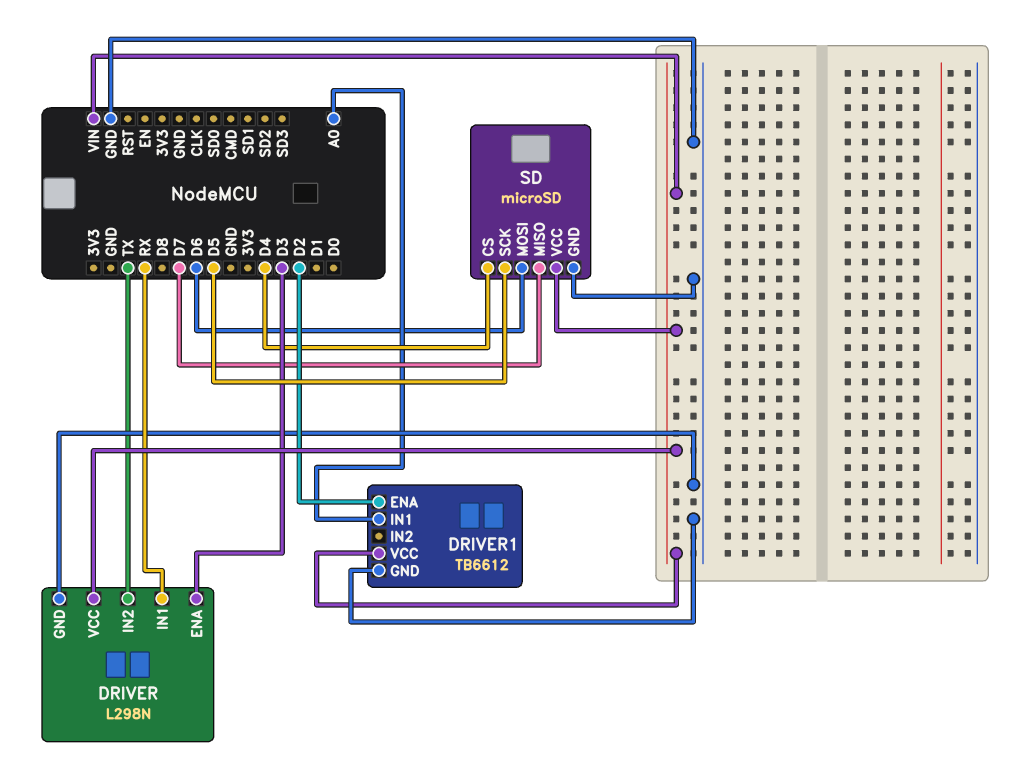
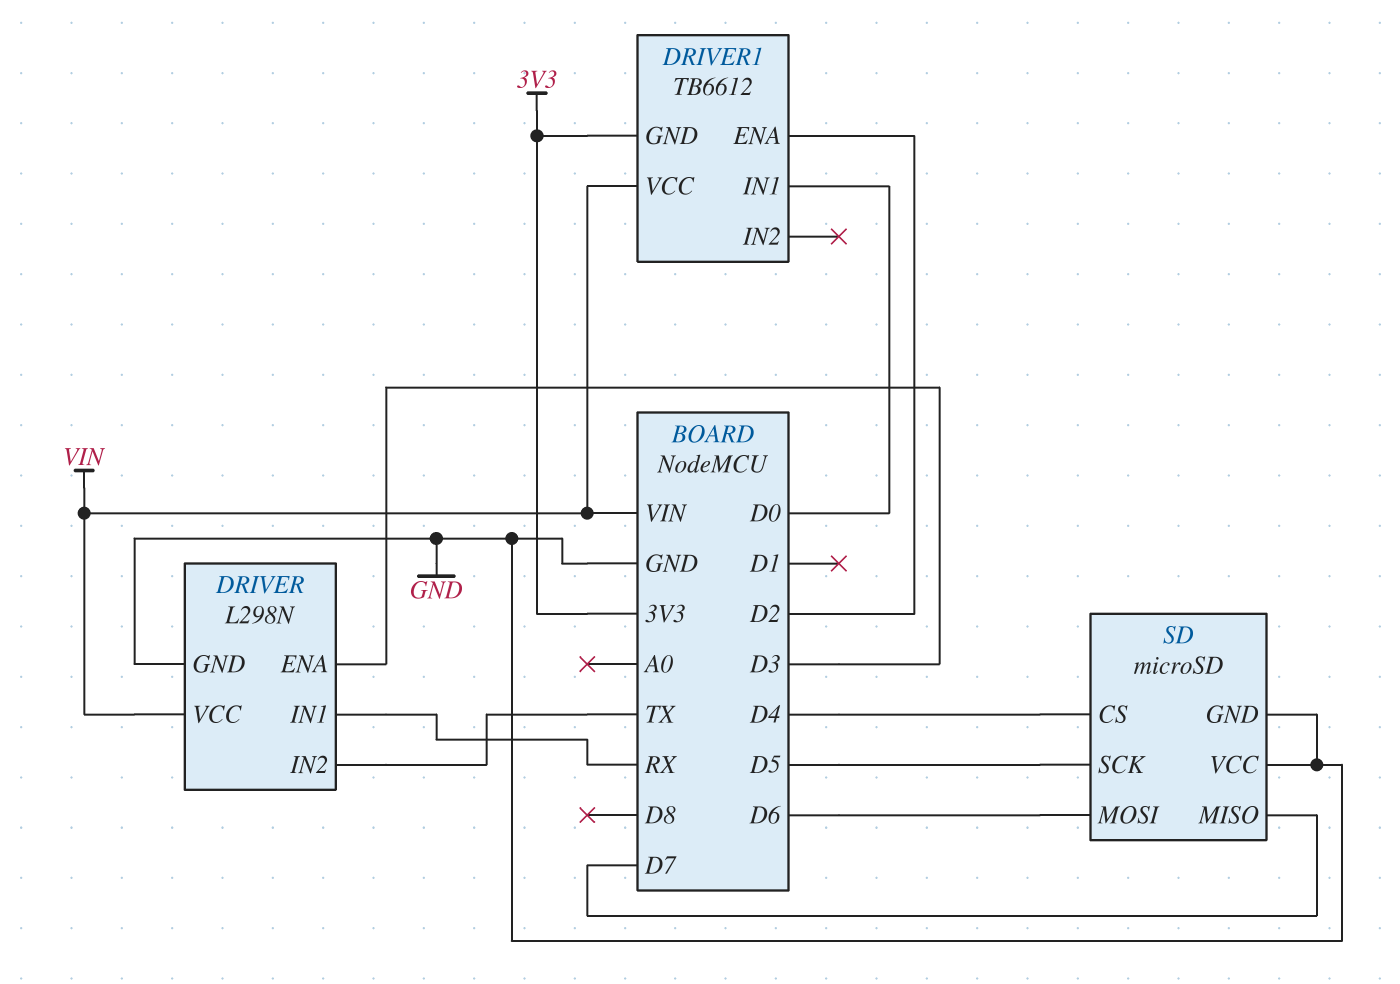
DRIVER1 pin GND: GND -> 3V3
DRIVER1 pin IN1: A0 -> D0
SD pin VCC: VIN -> GND

